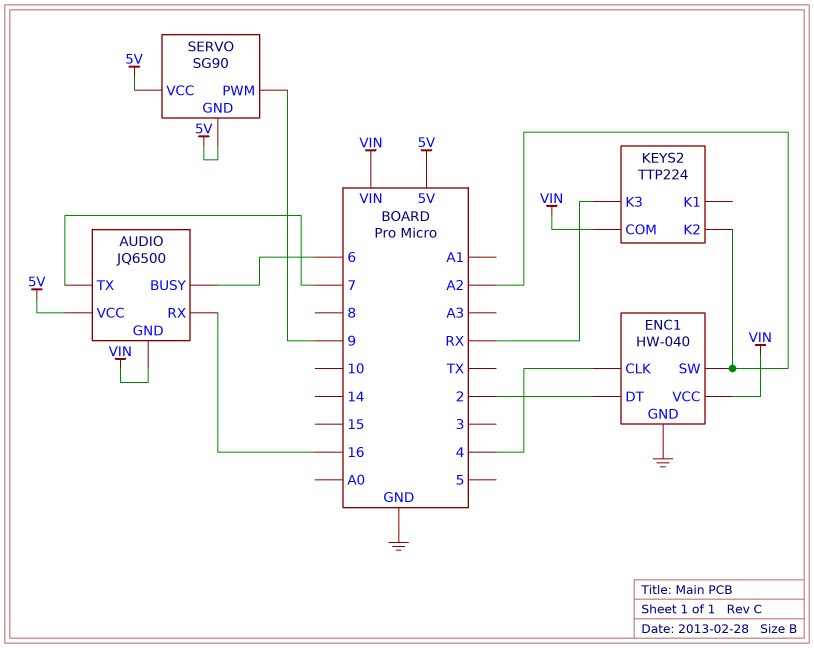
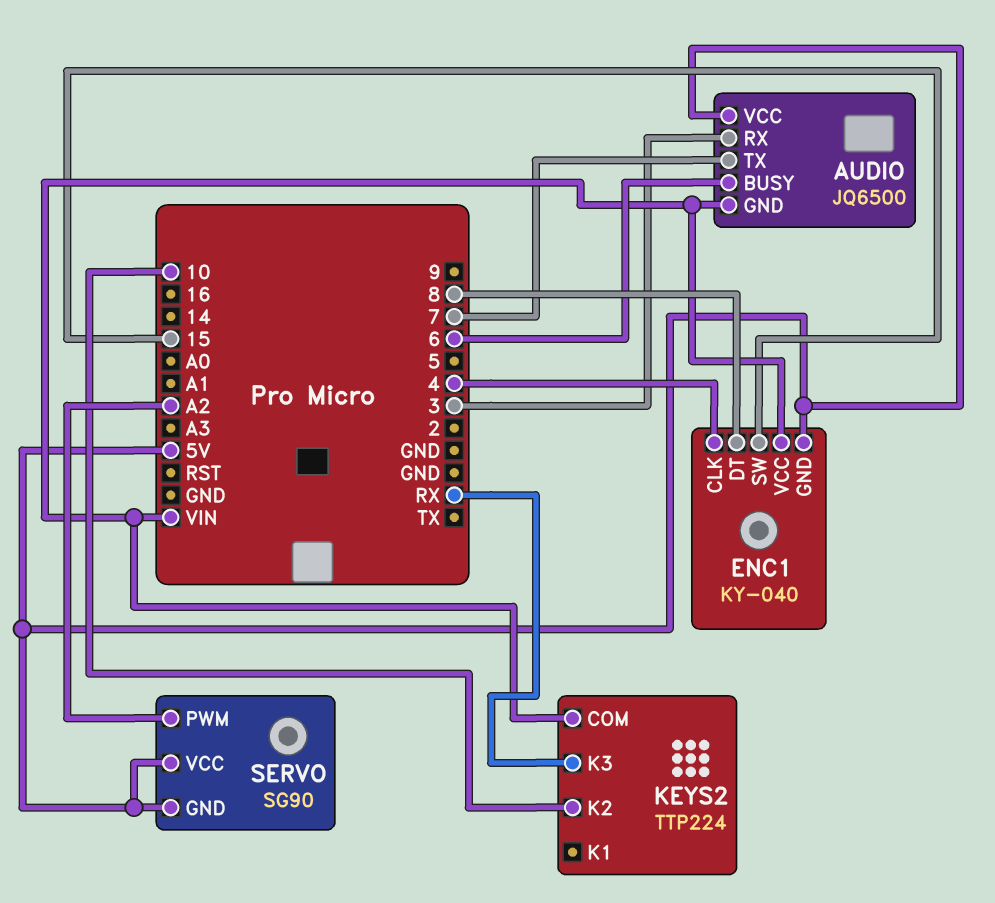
AUDIO pin RX: 16 -> 3
ENC1: HW-040 -> KY-040
ENC1 pin DT: 2 -> 8
ENC1 pin GND: GND -> 5V
ENC1 pin SW: A2 -> 15
KEYS2 pin K2: A2 -> 10
SERVO pin PWM: 9 -> A2

